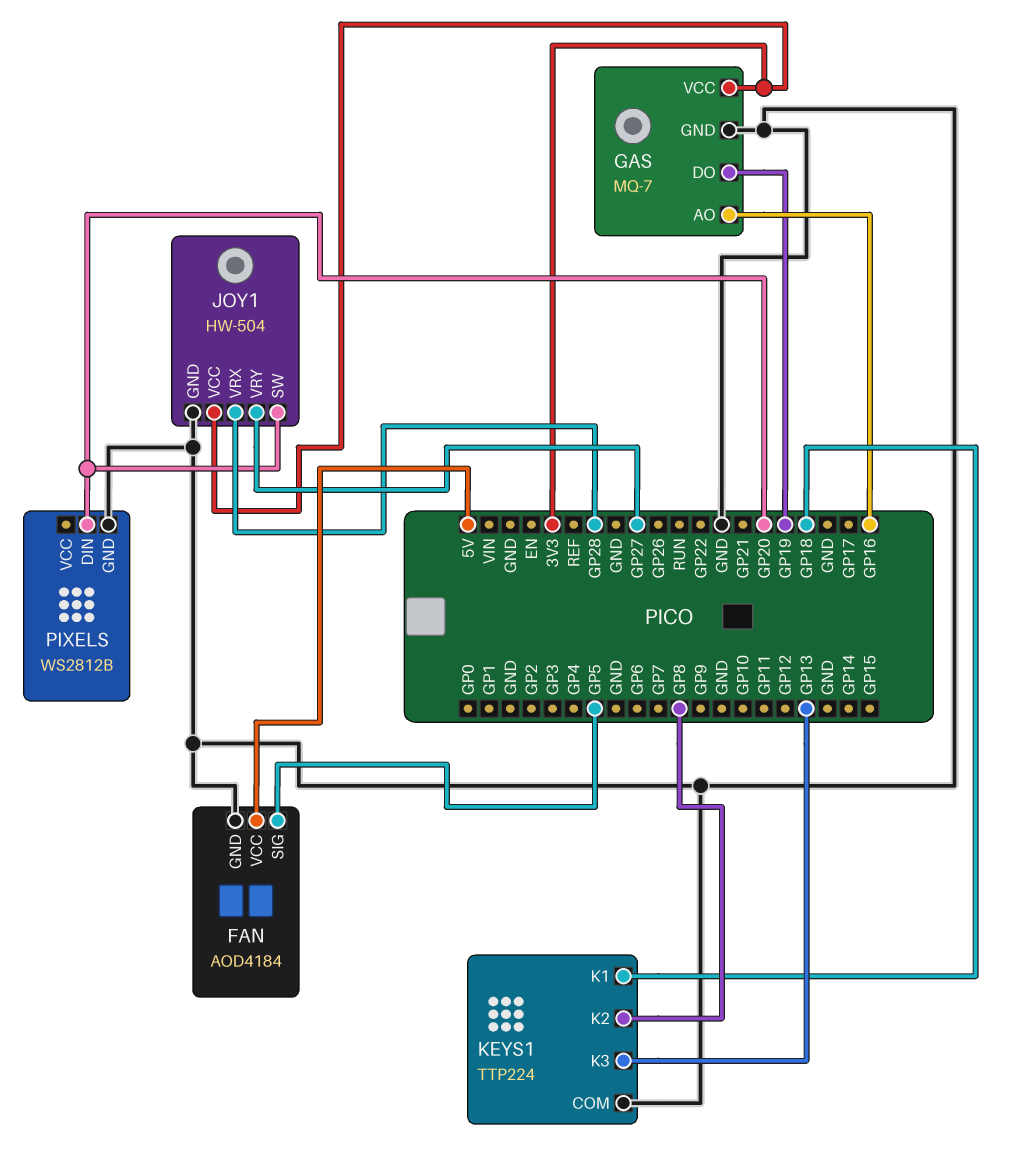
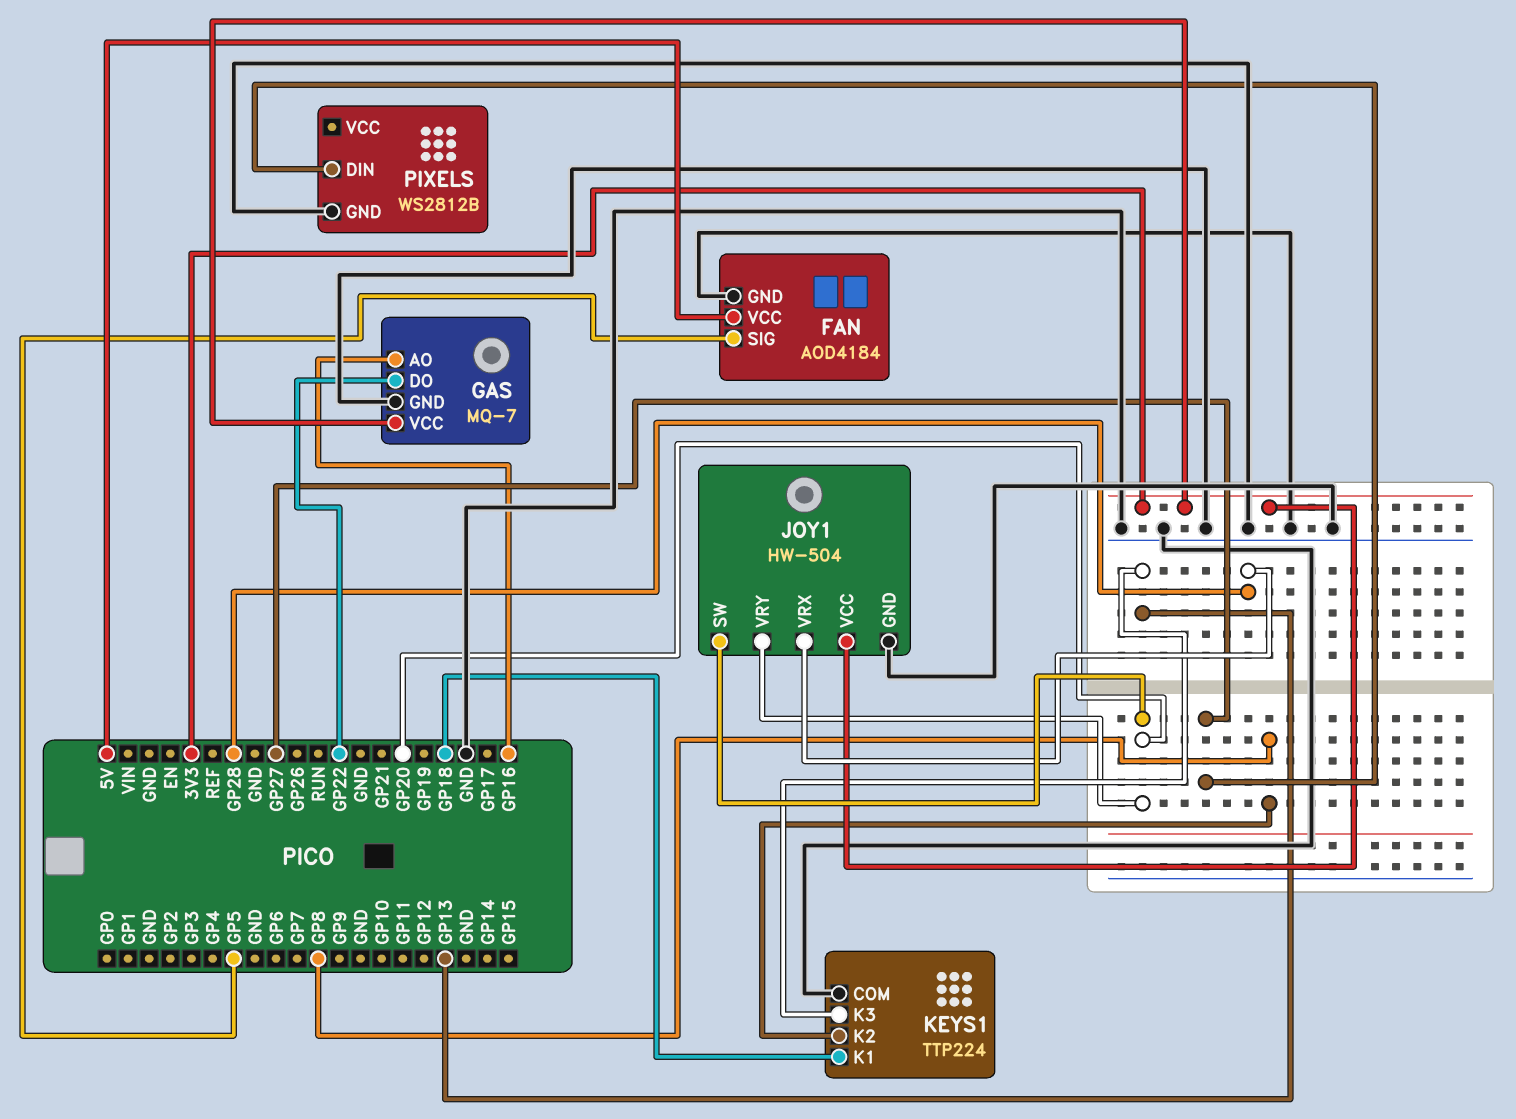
GAS pin DO: GP19 -> GP22
JOY1 pin VRY: GP27 -> GP20
PIXELS pin DIN: GP20 -> GP27

